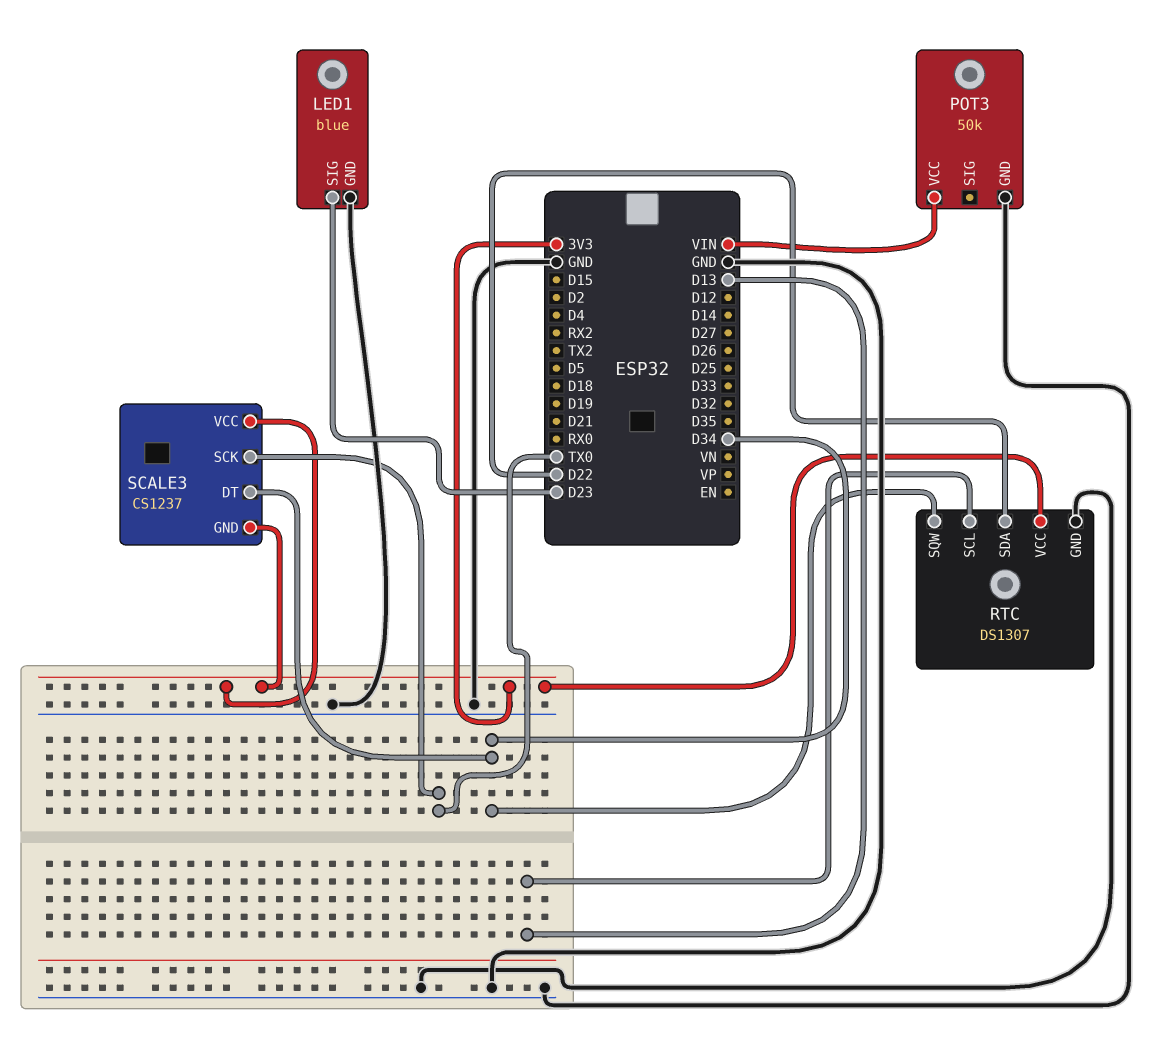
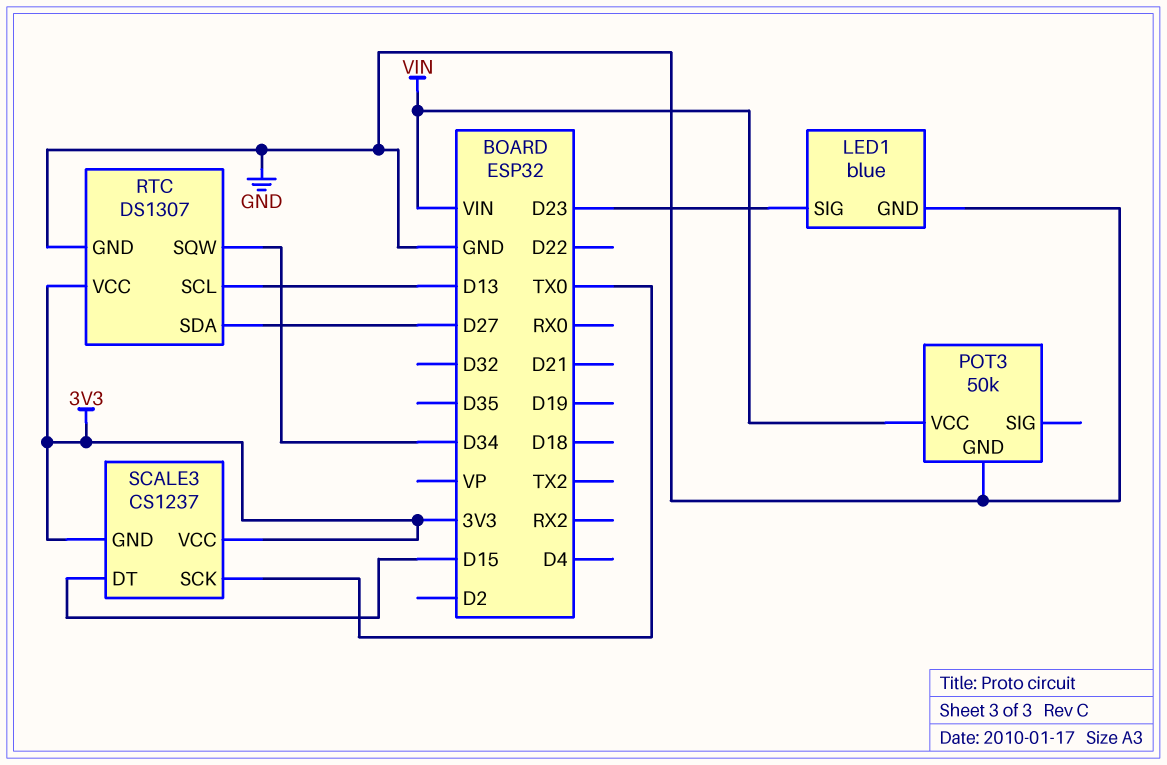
RTC pin SDA: D22 -> D27
SCALE3 pin DT: D34 -> D15

